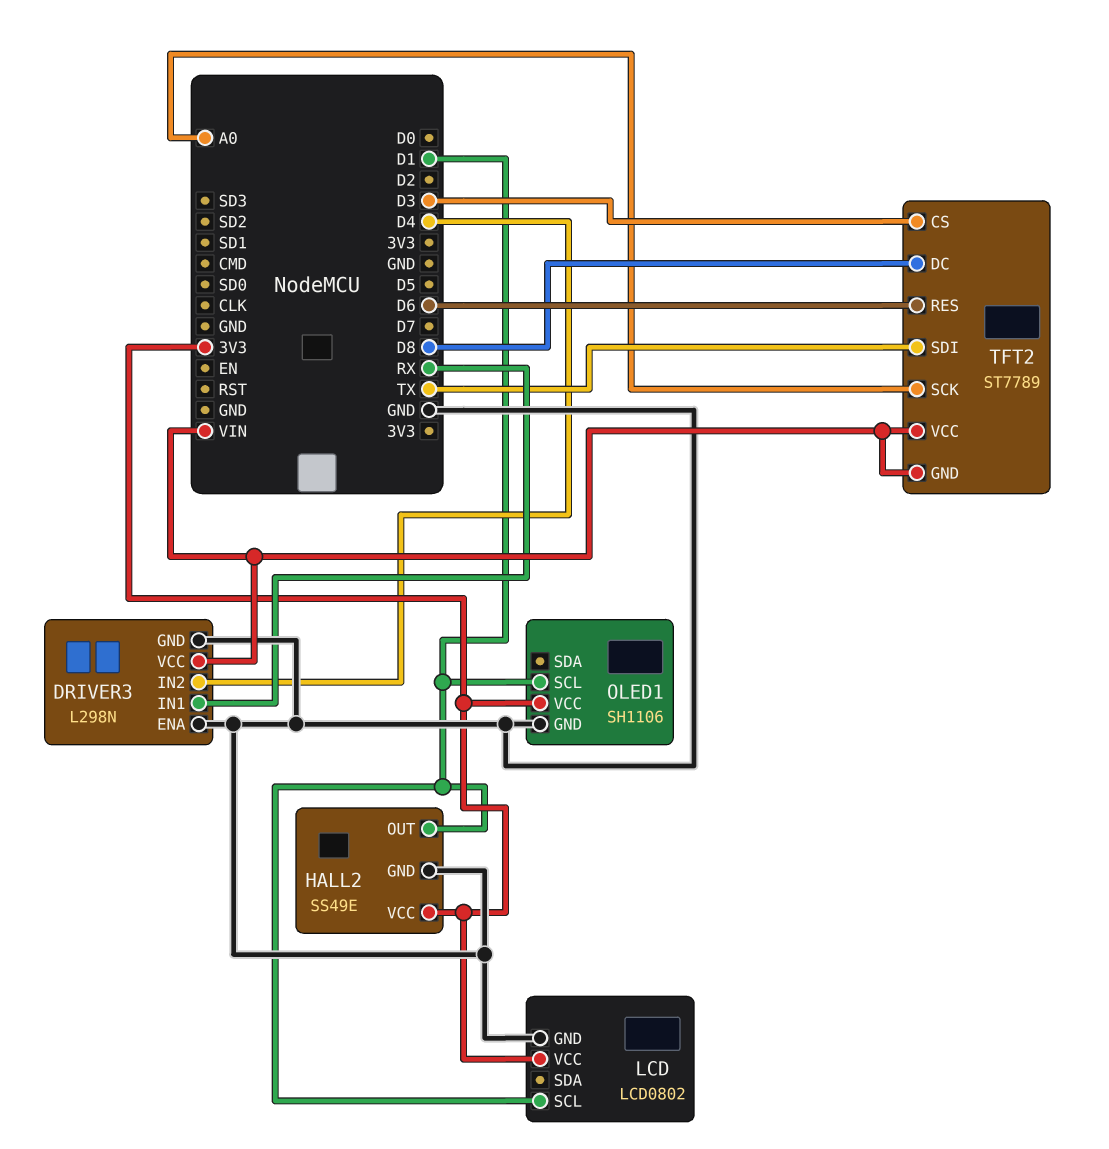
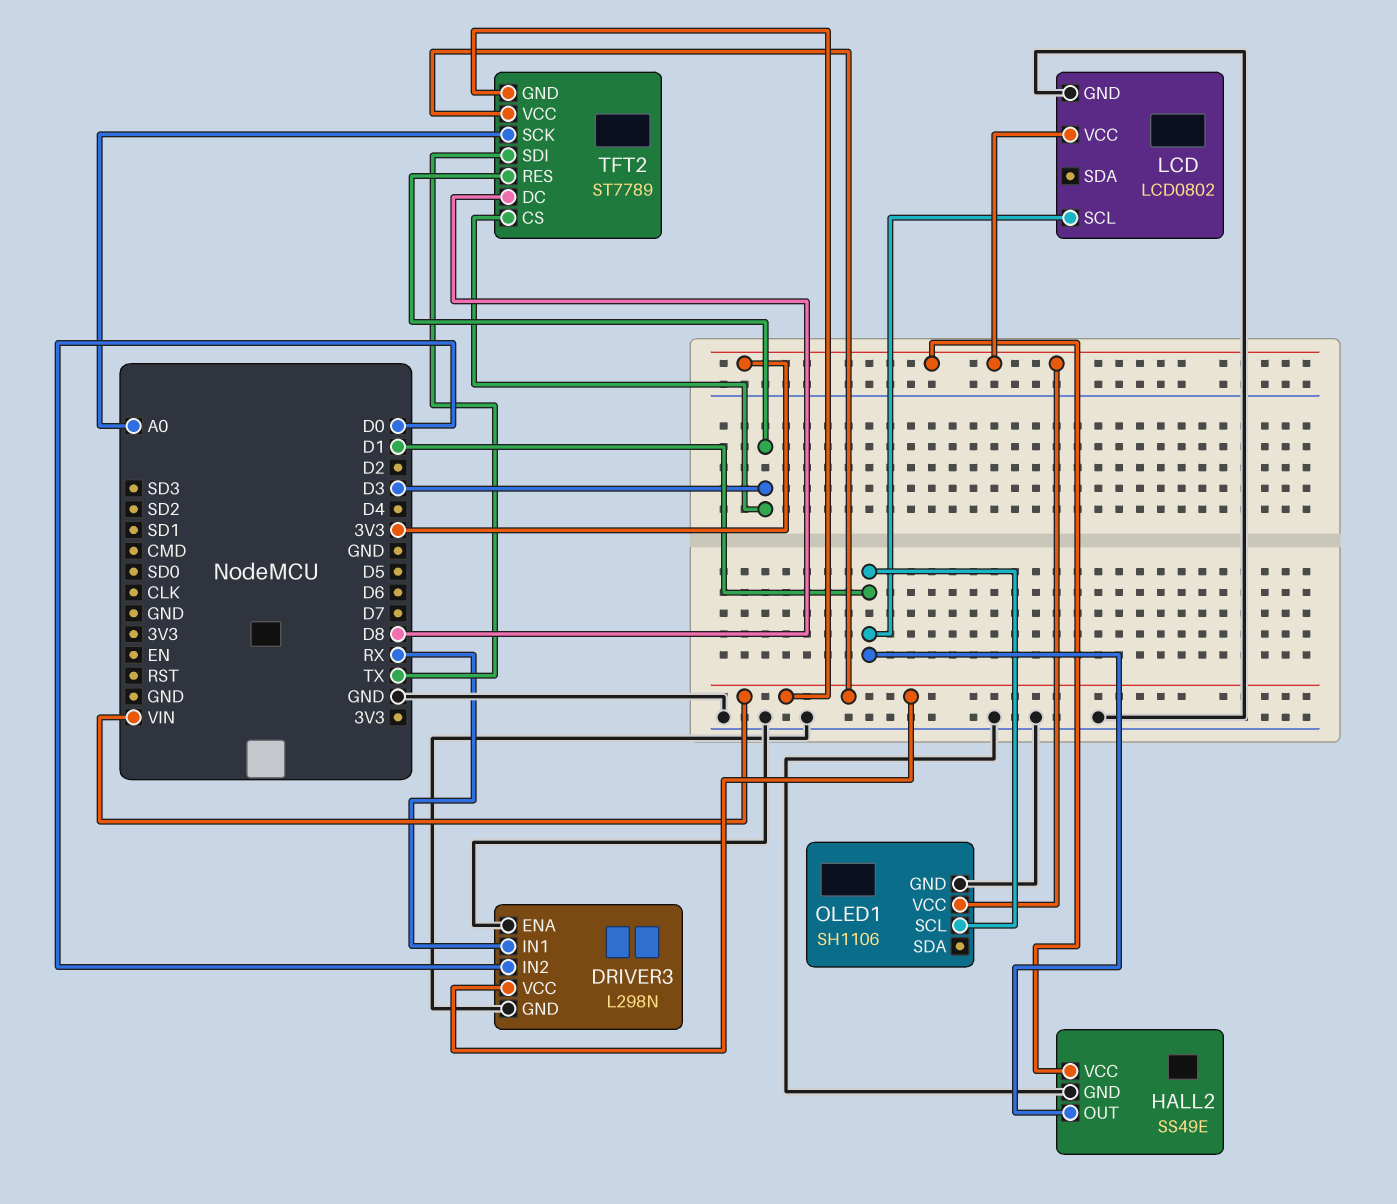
DRIVER3 pin IN2: D4 -> D0
TFT2 pin RES: D6 -> D3

